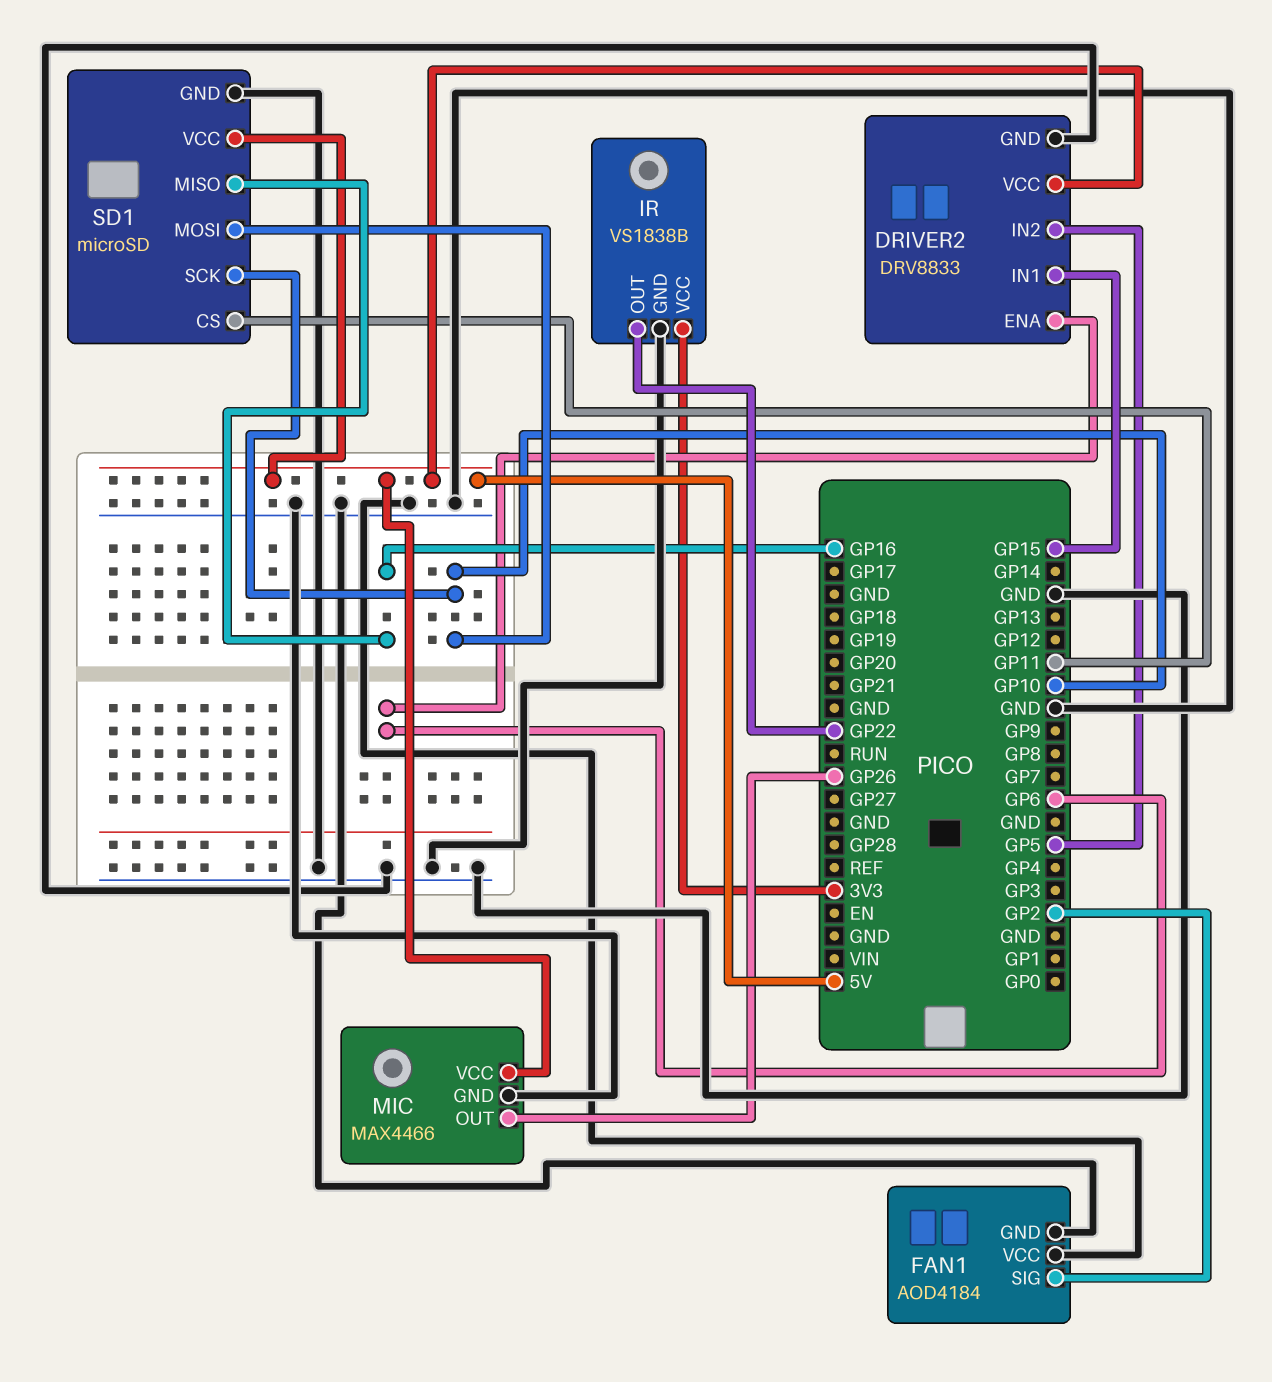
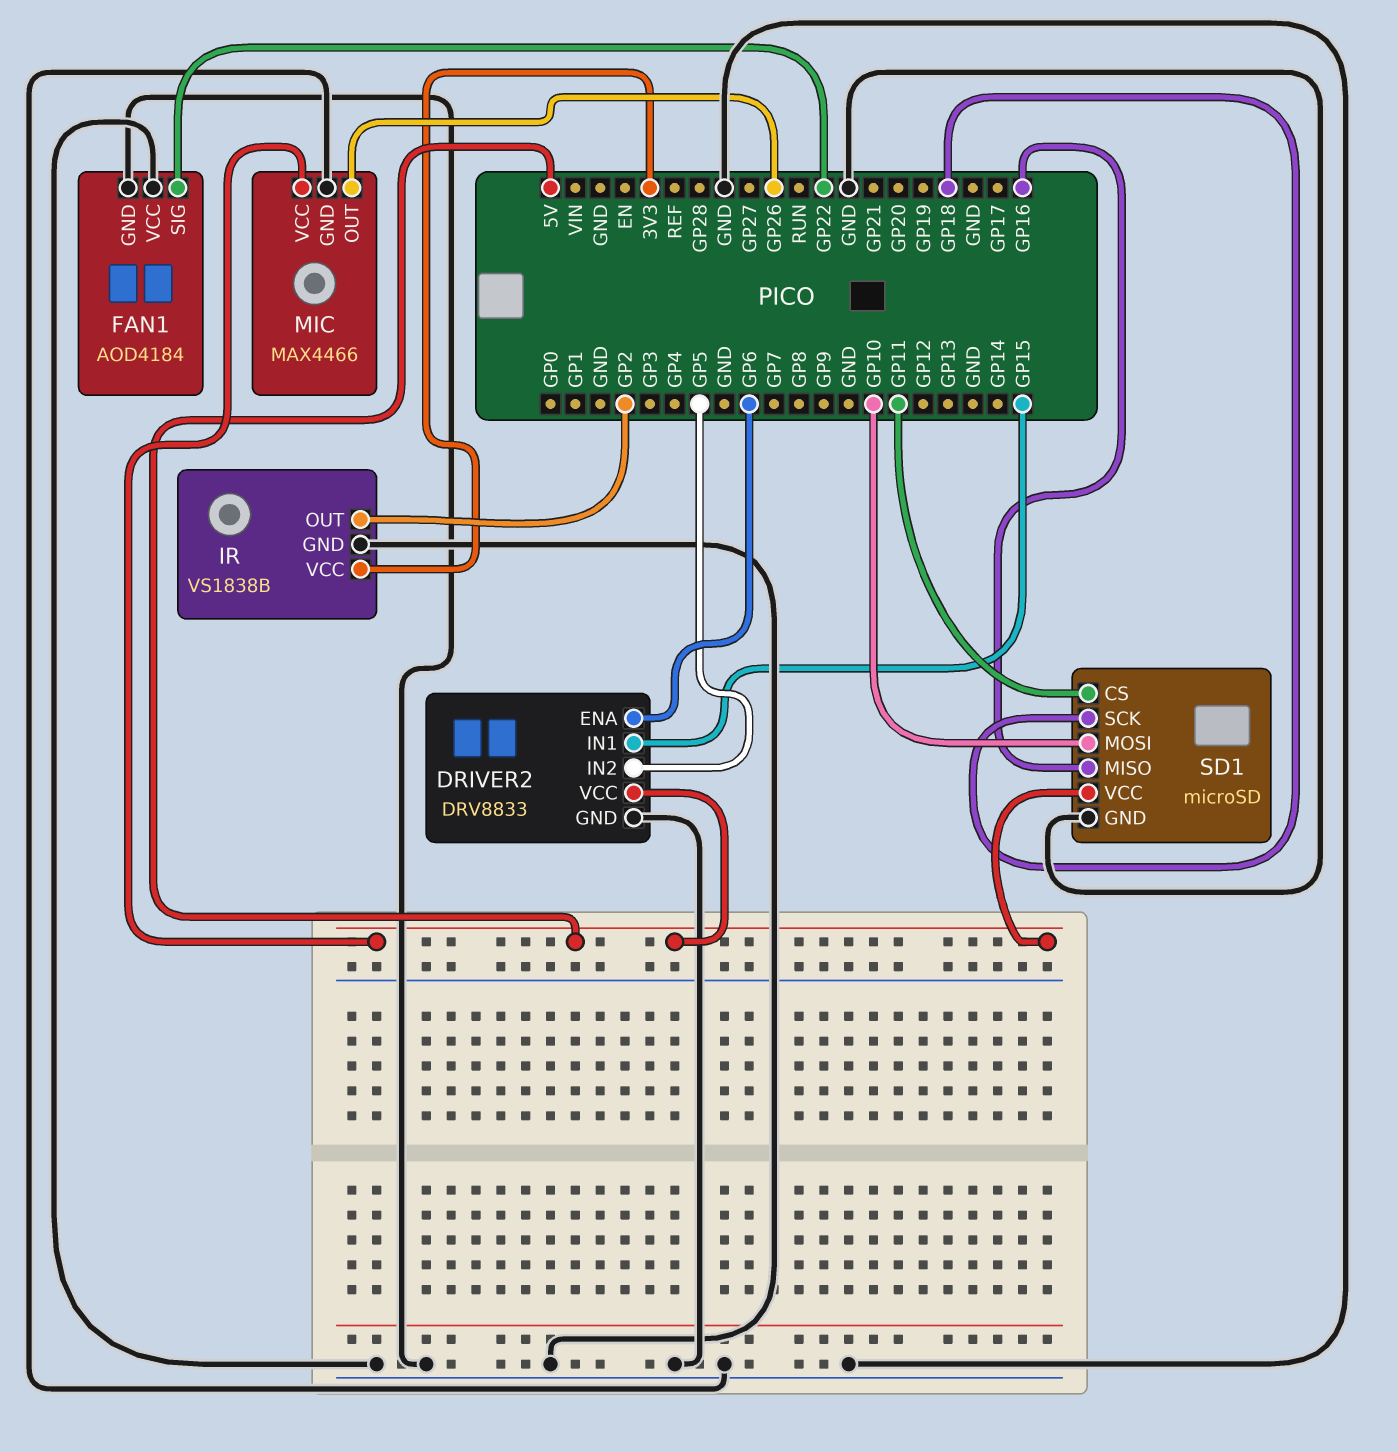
FAN1 pin SIG: GP2 -> GP22
IR pin OUT: GP22 -> GP2
SD1 pin SCK: GP10 -> GP18

